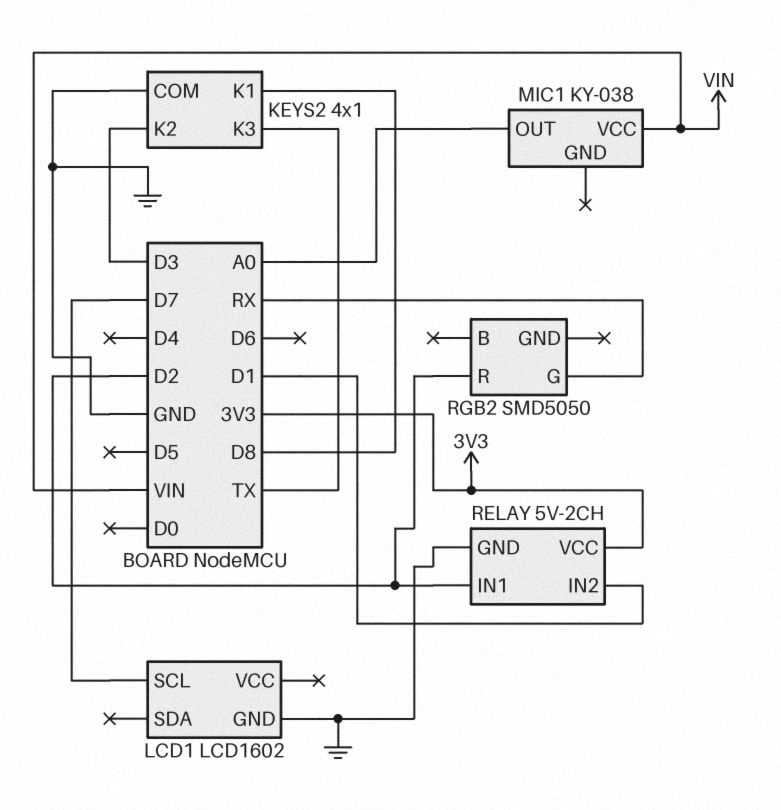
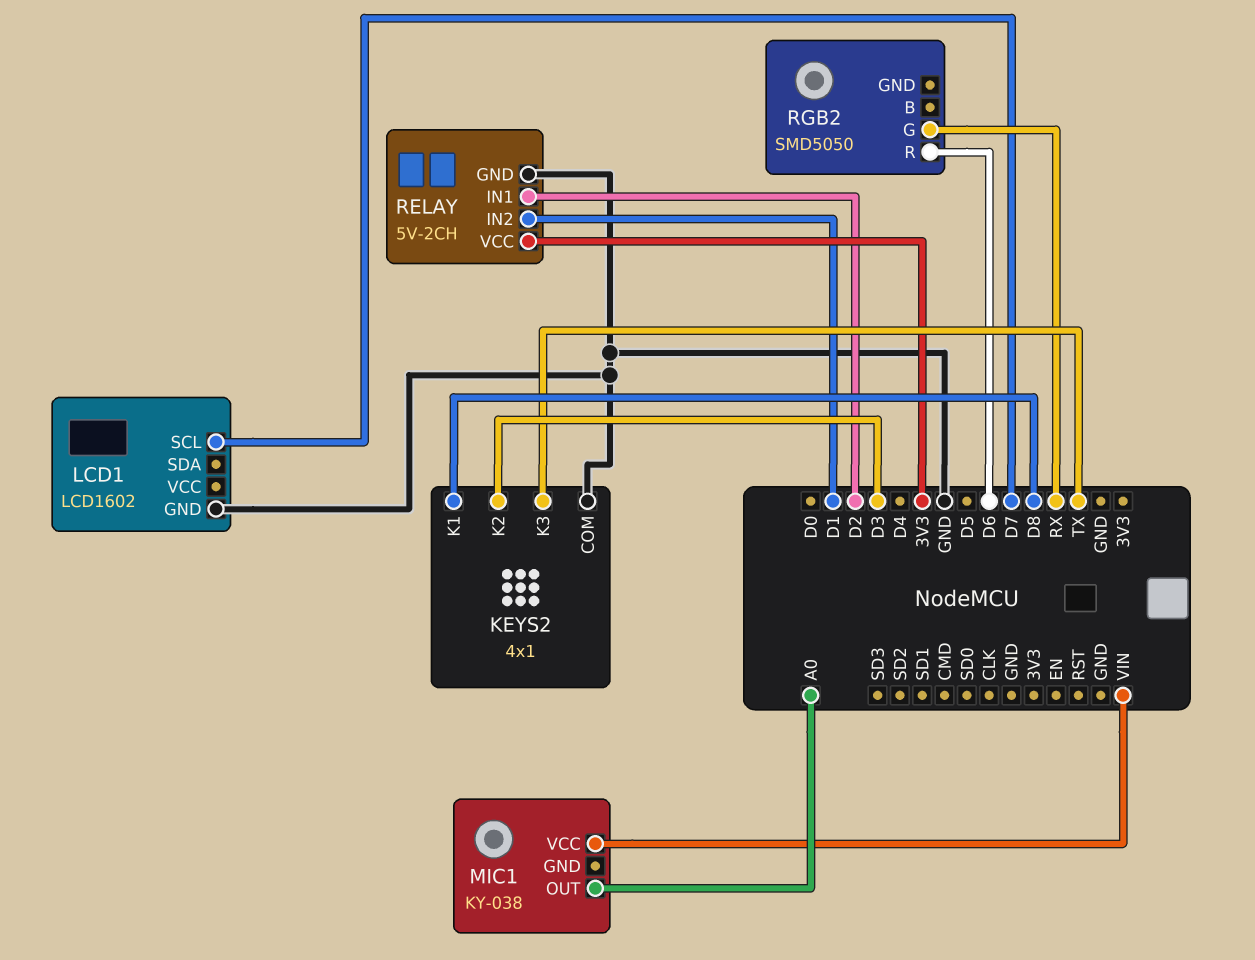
RGB2 pin R: D2 -> D6

